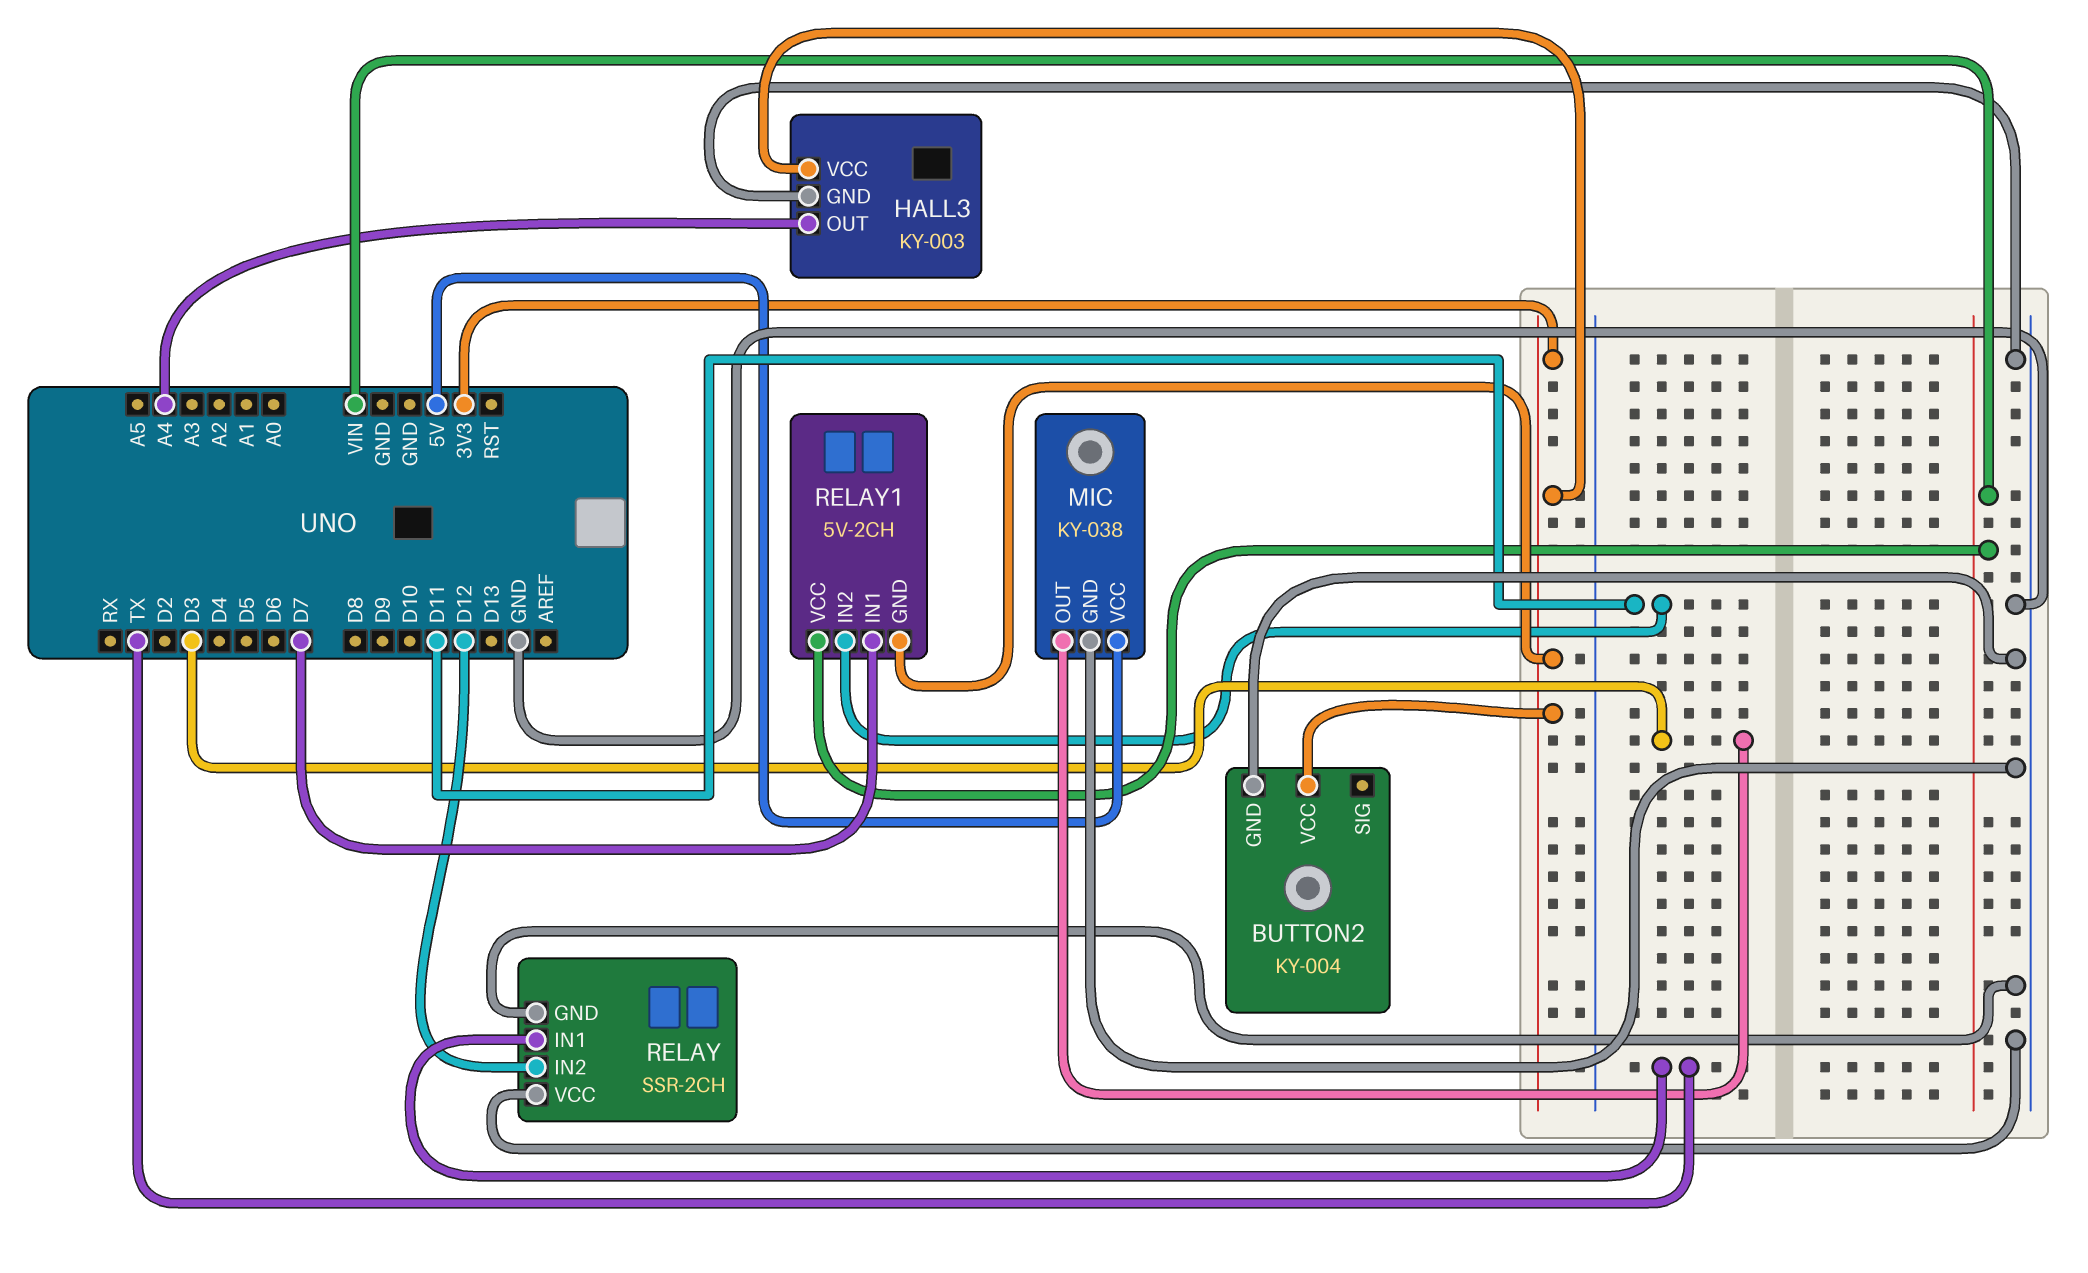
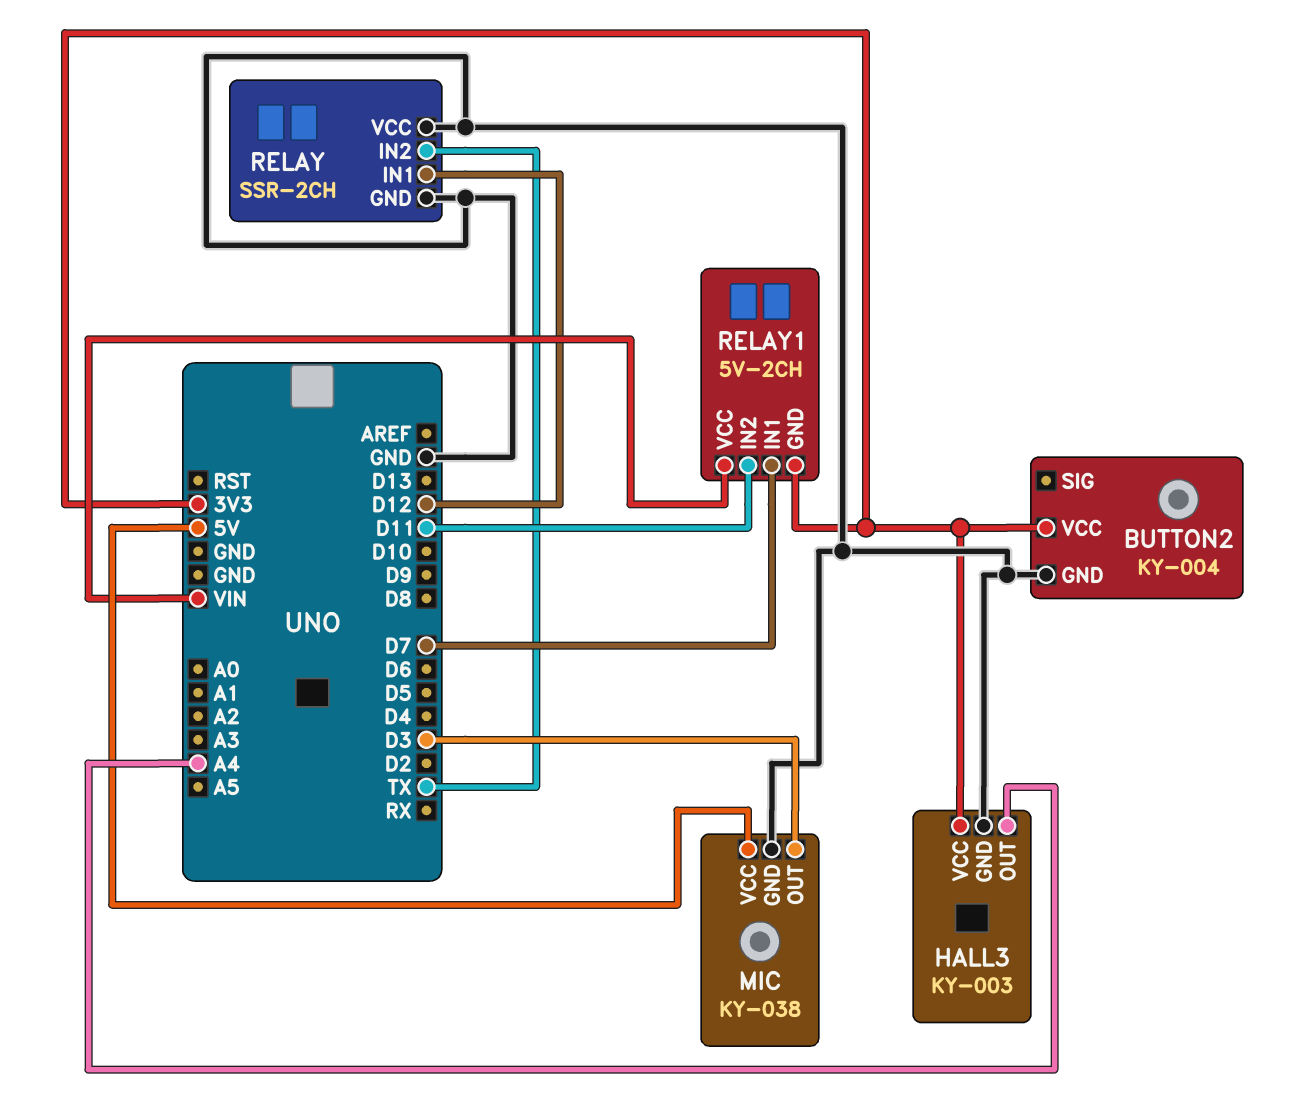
RELAY pin IN1: TX -> D12
RELAY pin IN2: D12 -> TX

